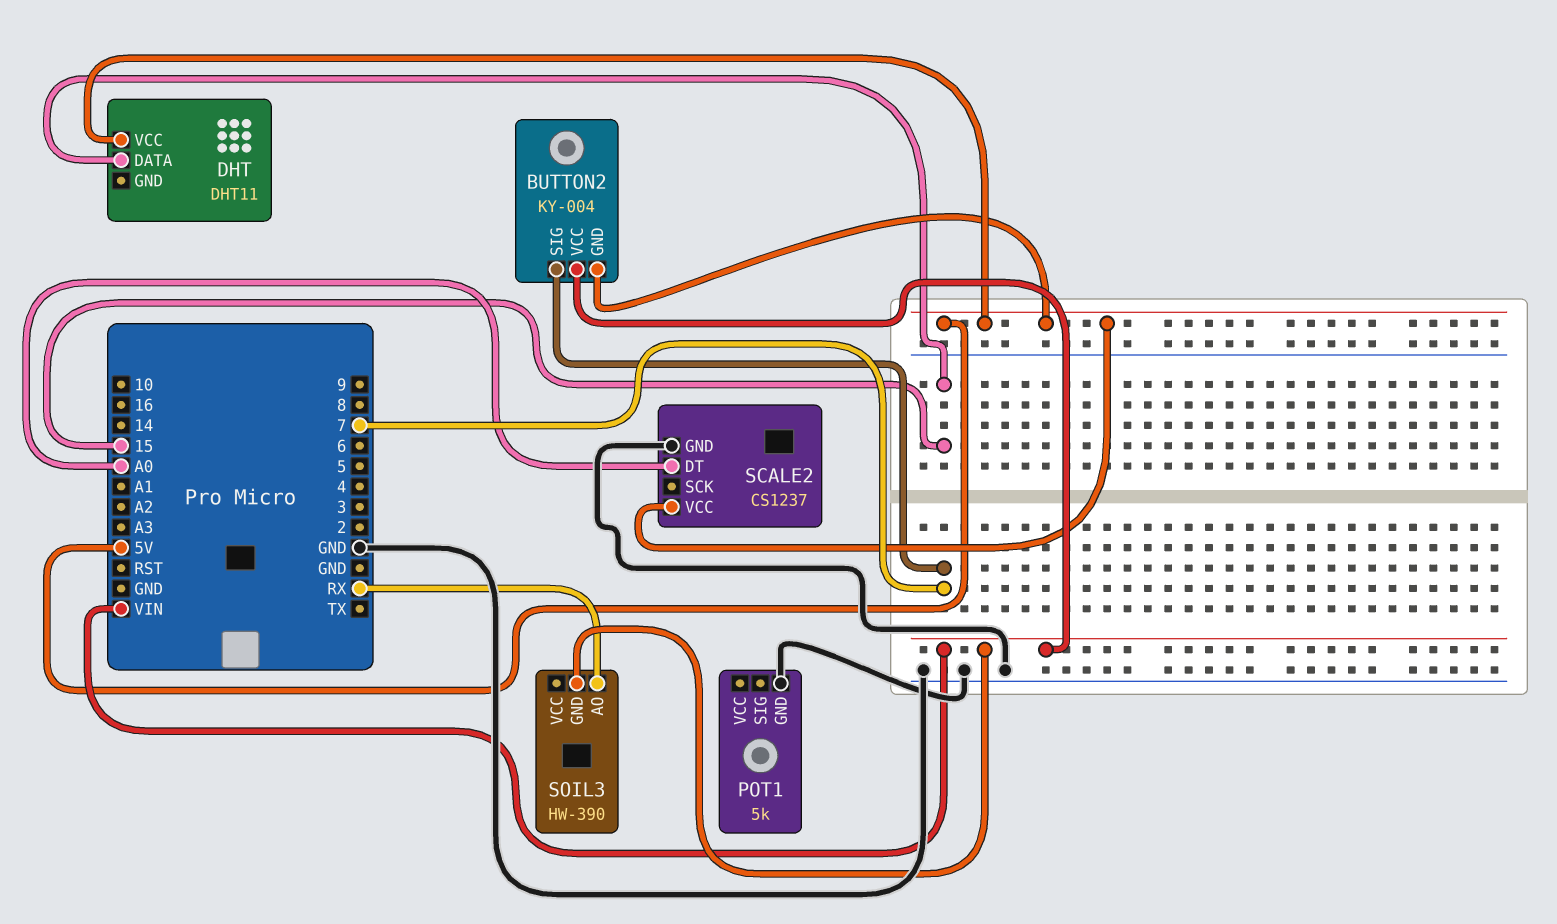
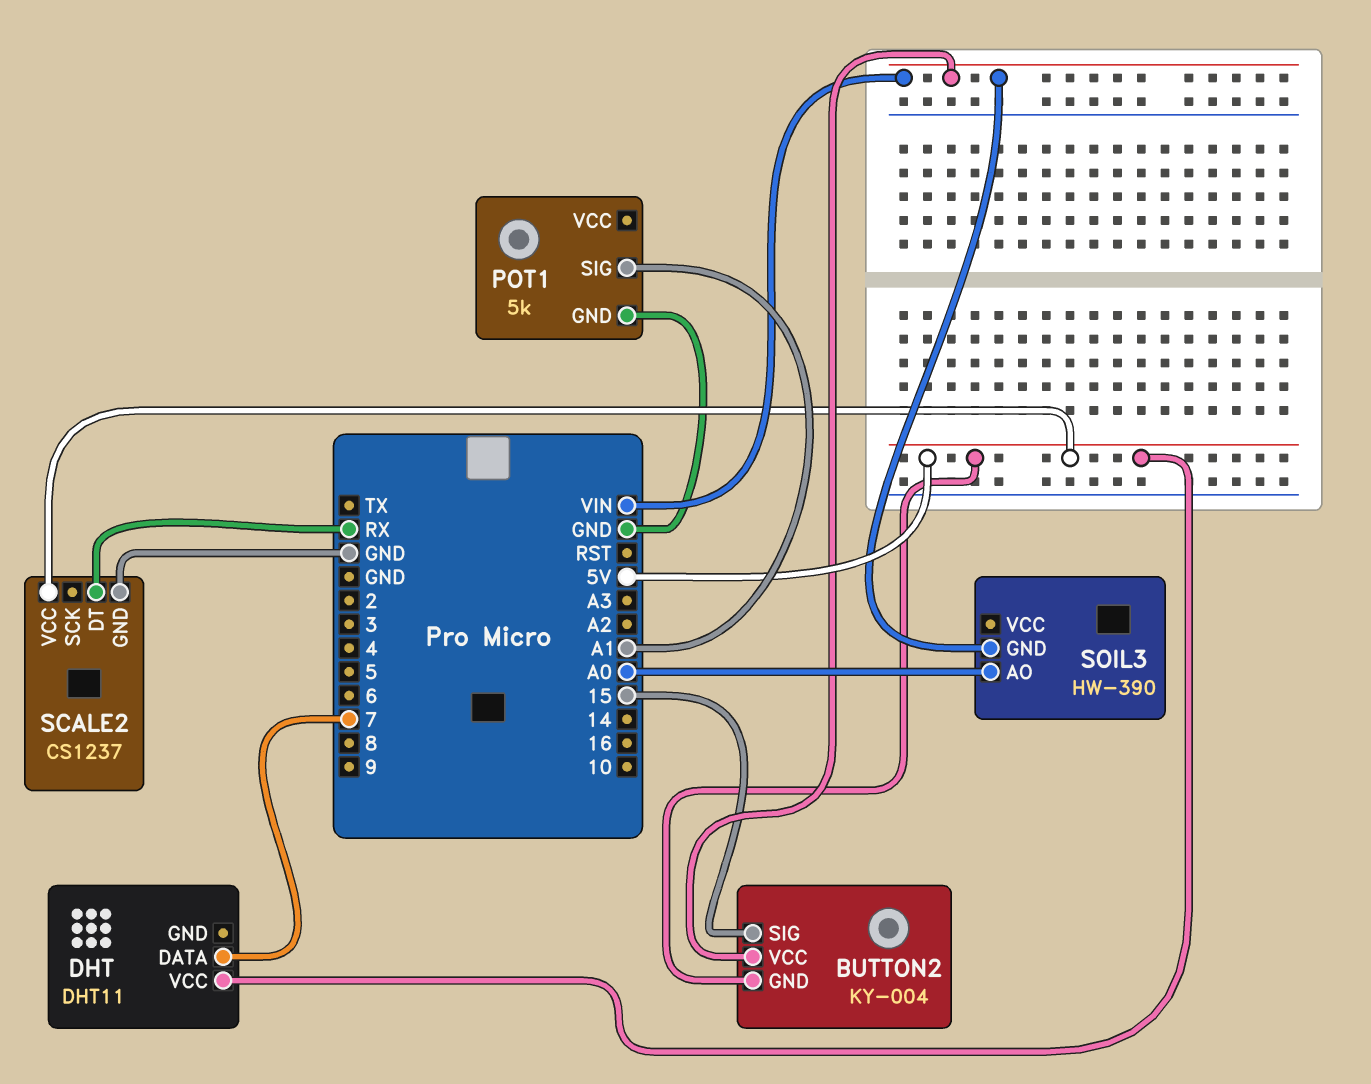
BUTTON2 pin SIG: 7 -> 15
DHT pin DATA: 15 -> 7
POT1 pin SIG: none -> A1
SCALE2 pin DT: A0 -> RX
SOIL3 pin AO: RX -> A0

